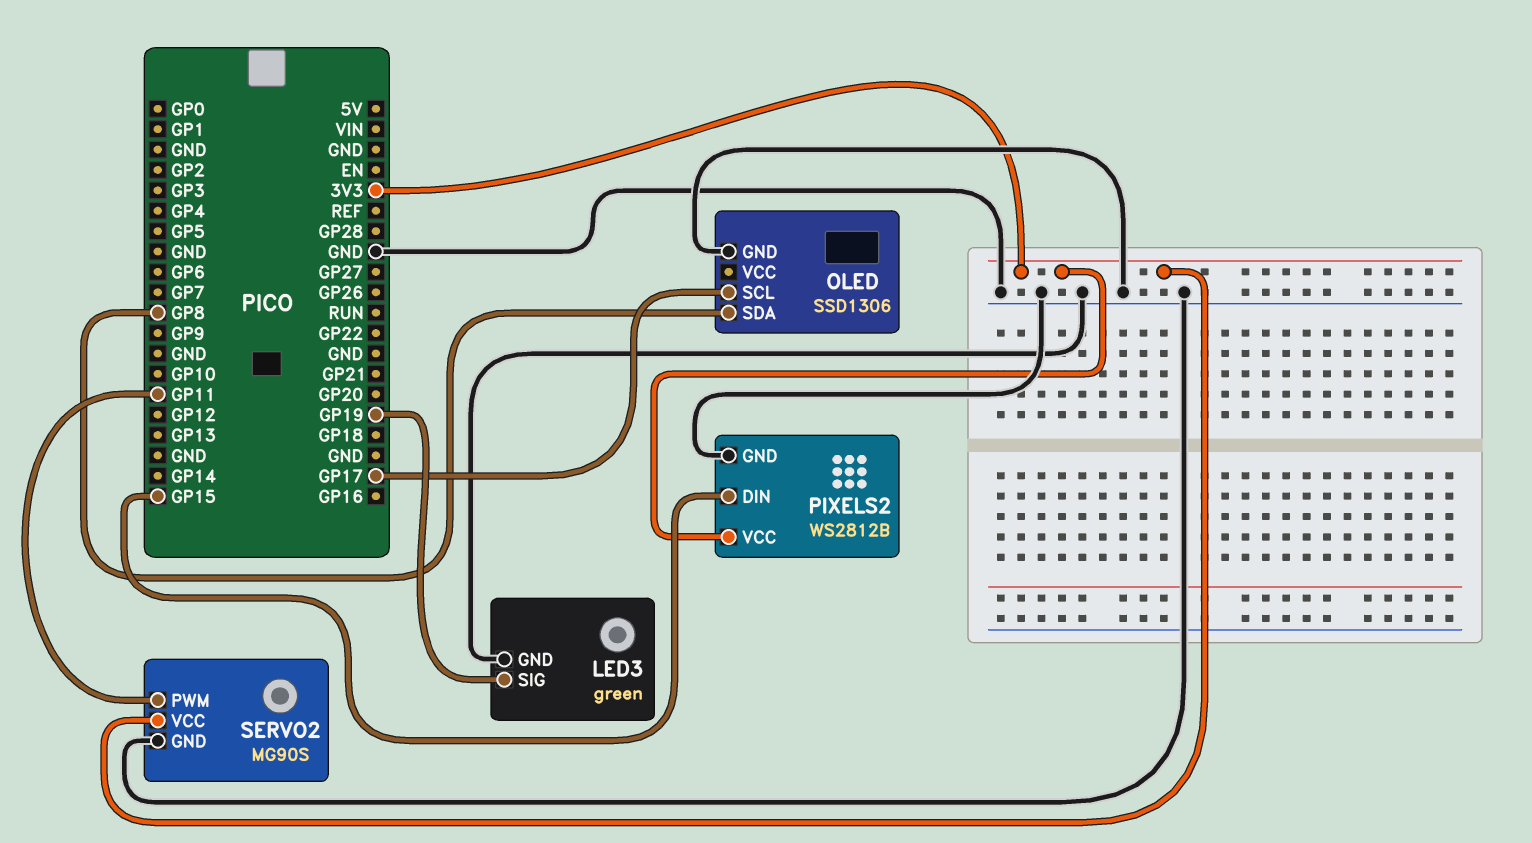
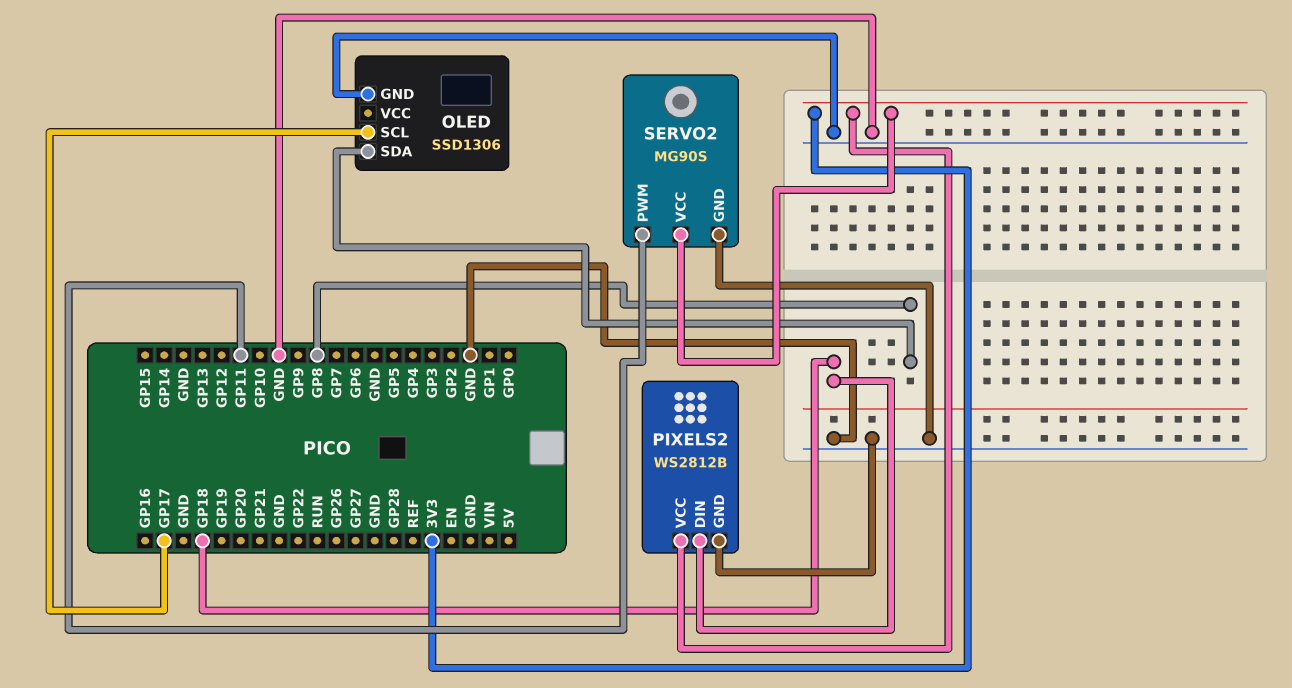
LED3: green -> none
LED3 pin GND: GND -> none
LED3 pin SIG: GP19 -> none
PIXELS2 pin DIN: GP15 -> GP18

